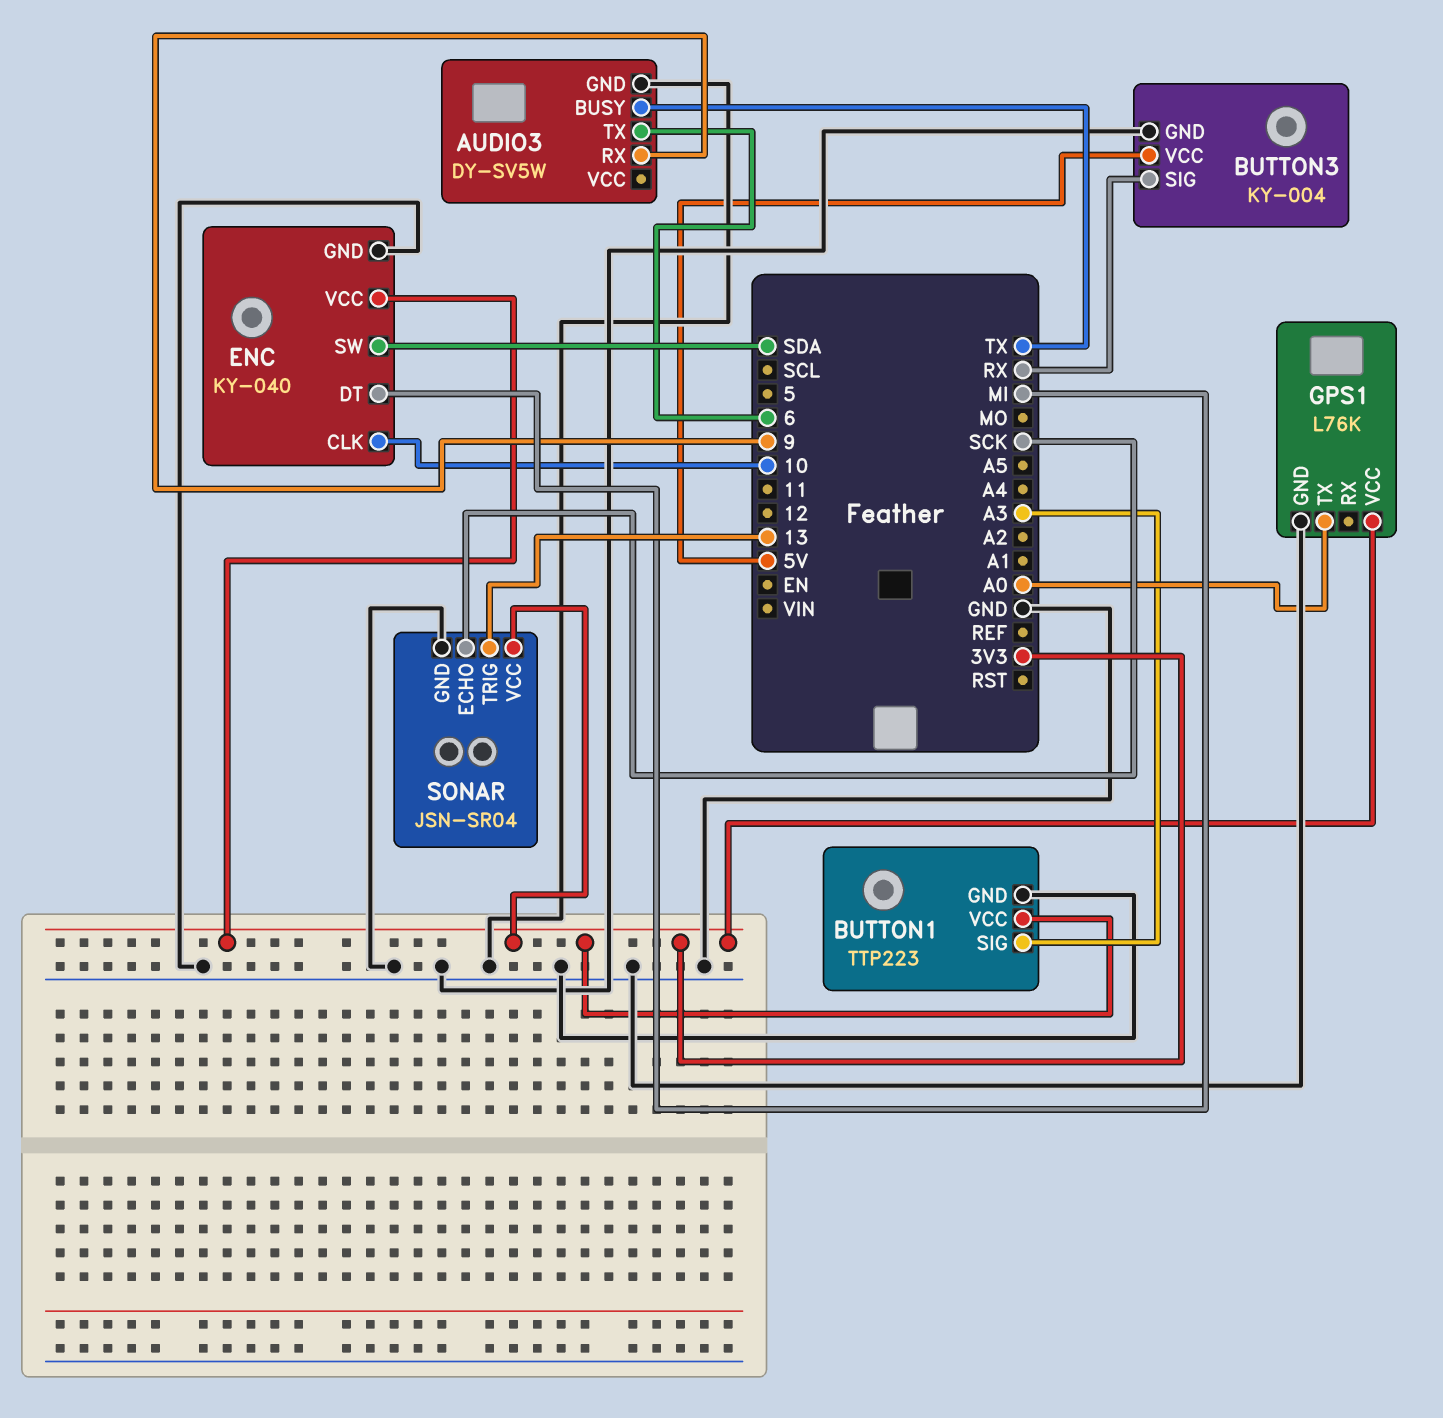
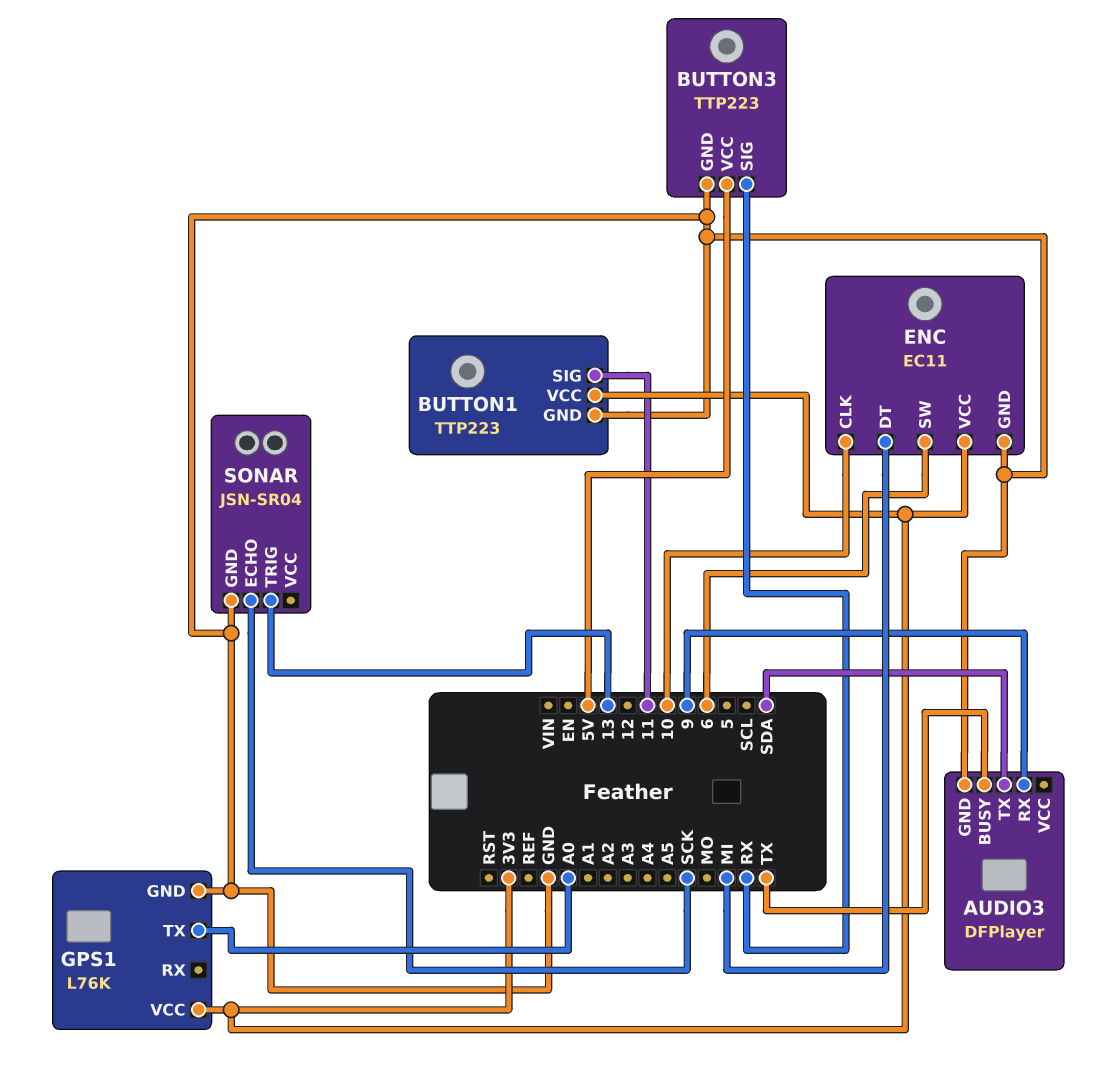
AUDIO3: DY-SV5W -> DFPlayer
AUDIO3 pin TX: 6 -> SDA
BUTTON1 pin SIG: A3 -> 11
BUTTON3: KY-004 -> TTP223
ENC: KY-040 -> EC11
ENC pin SW: SDA -> 6
SONAR pin VCC: 3V3 -> none

